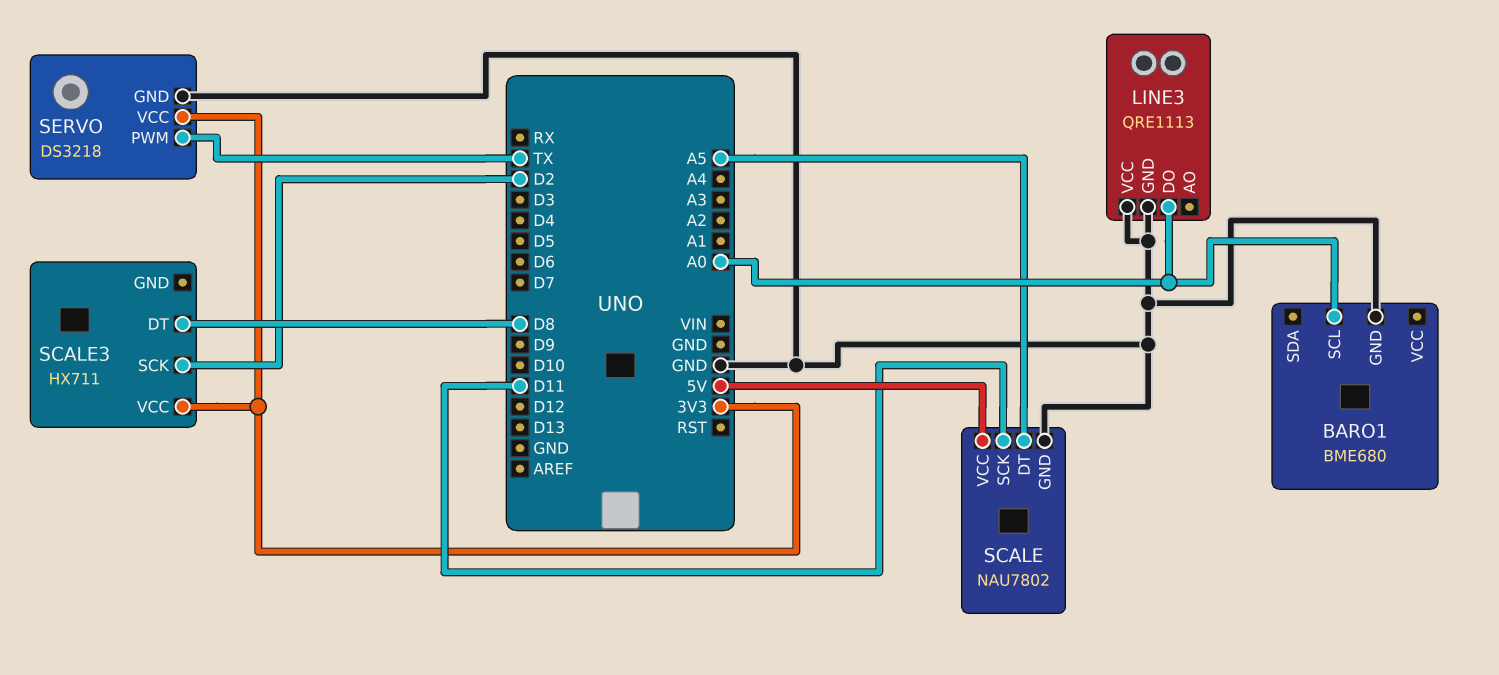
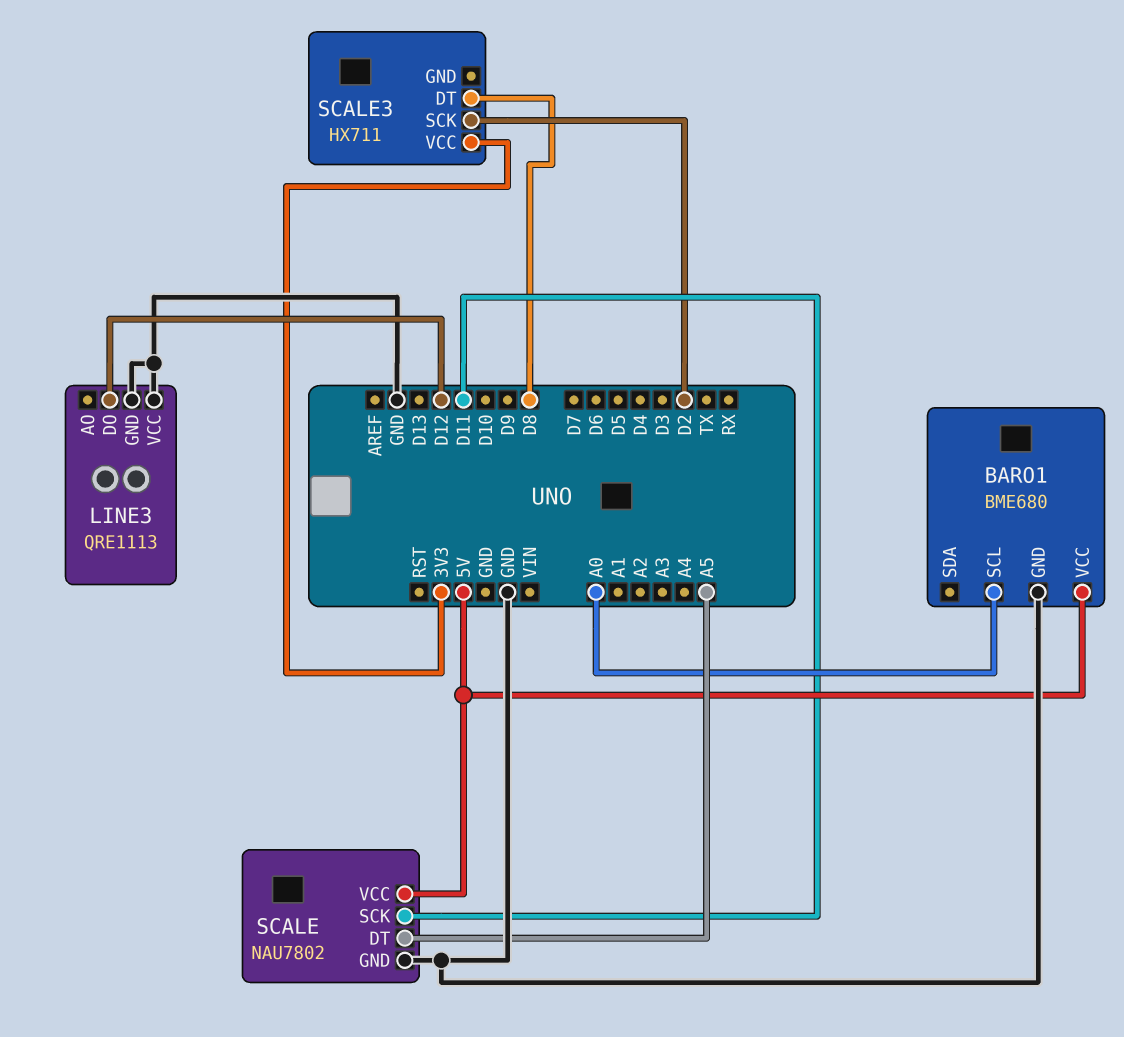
BARO1 pin VCC: none -> 5V
LINE3 pin DO: A0 -> D12
SERVO: DS3218 -> none
SERVO pin GND: GND -> none
SERVO pin PWM: TX -> none
SERVO pin VCC: 3V3 -> none

